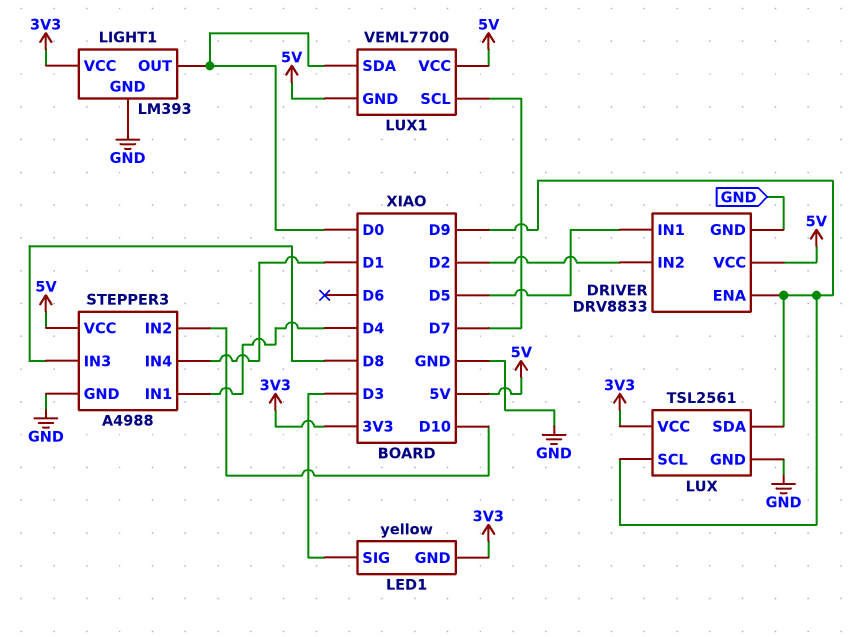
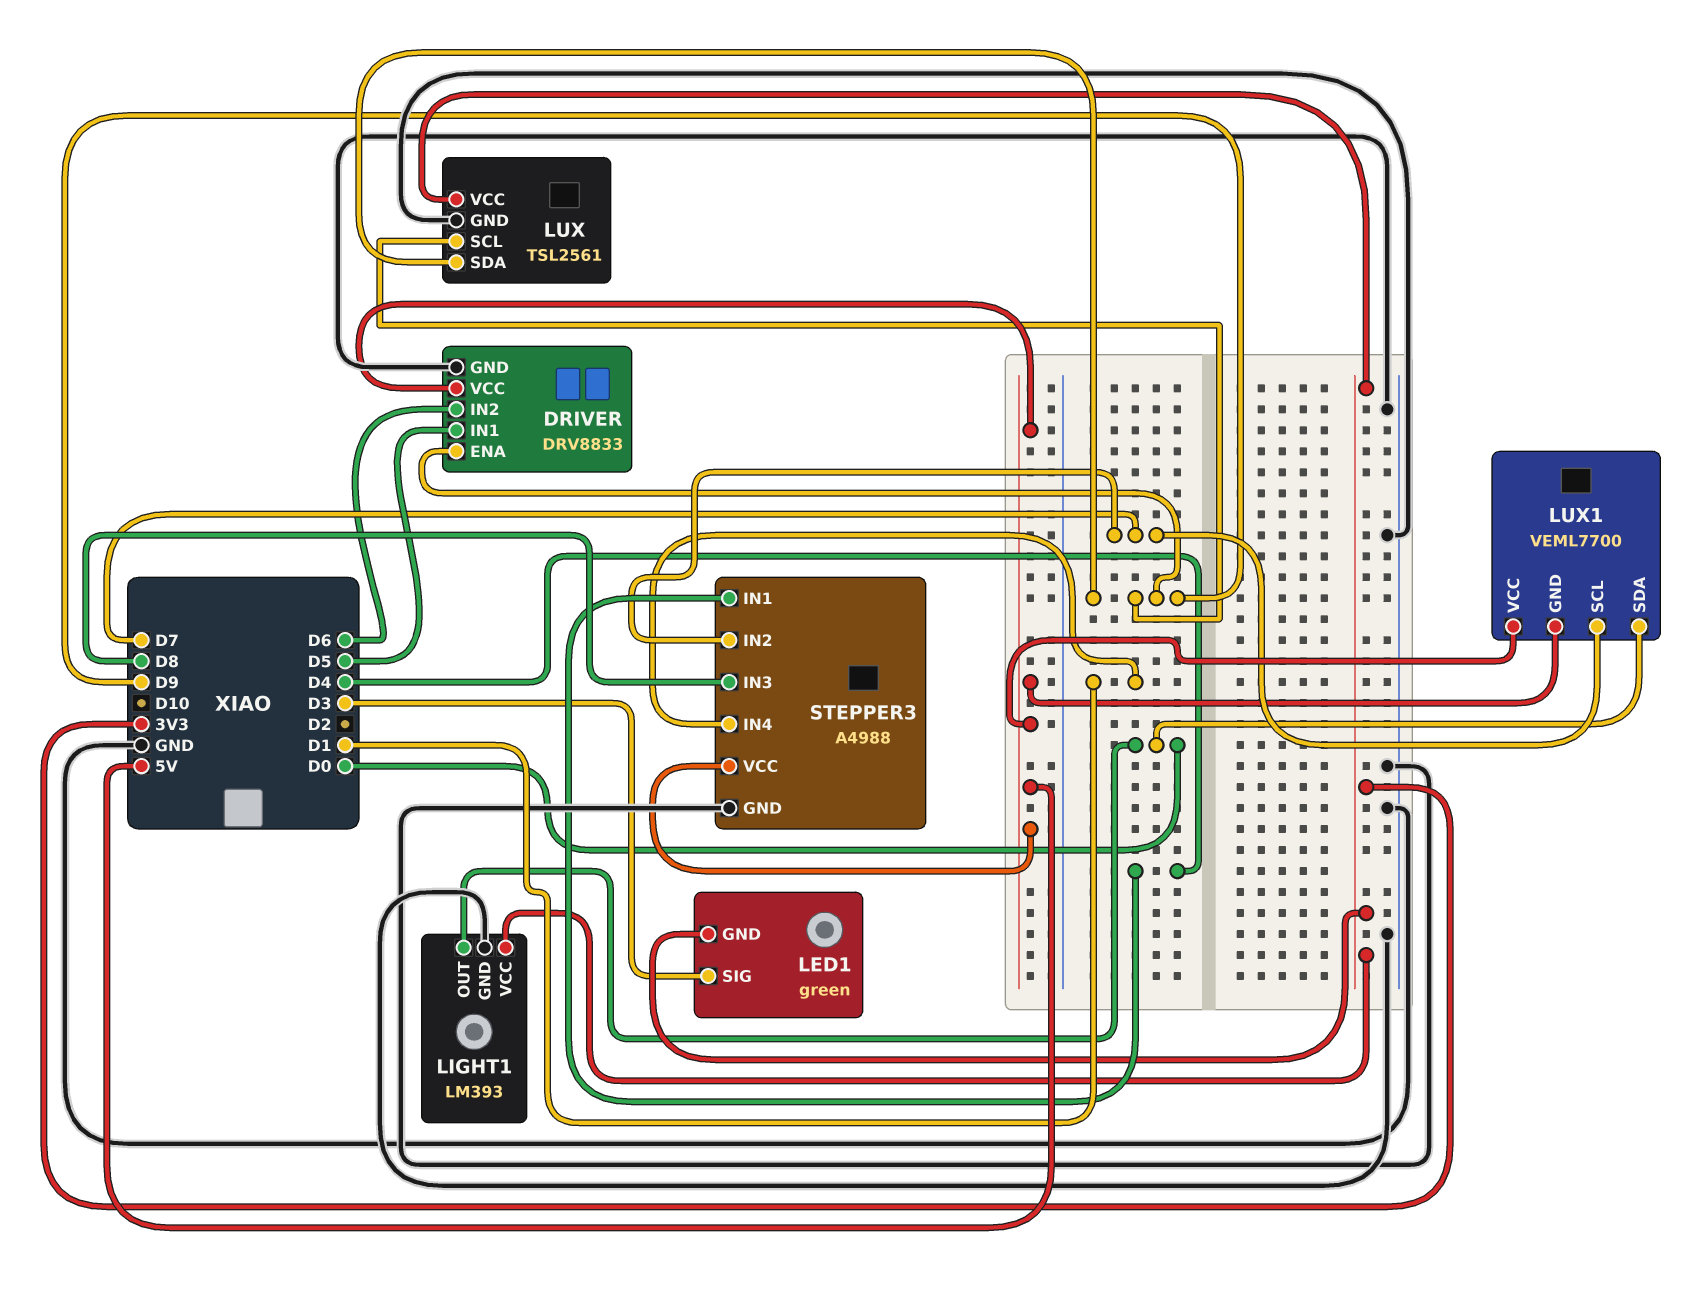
DRIVER pin IN2: D2 -> D6
LED1: yellow -> green
STEPPER3 pin IN2: D10 -> D7

